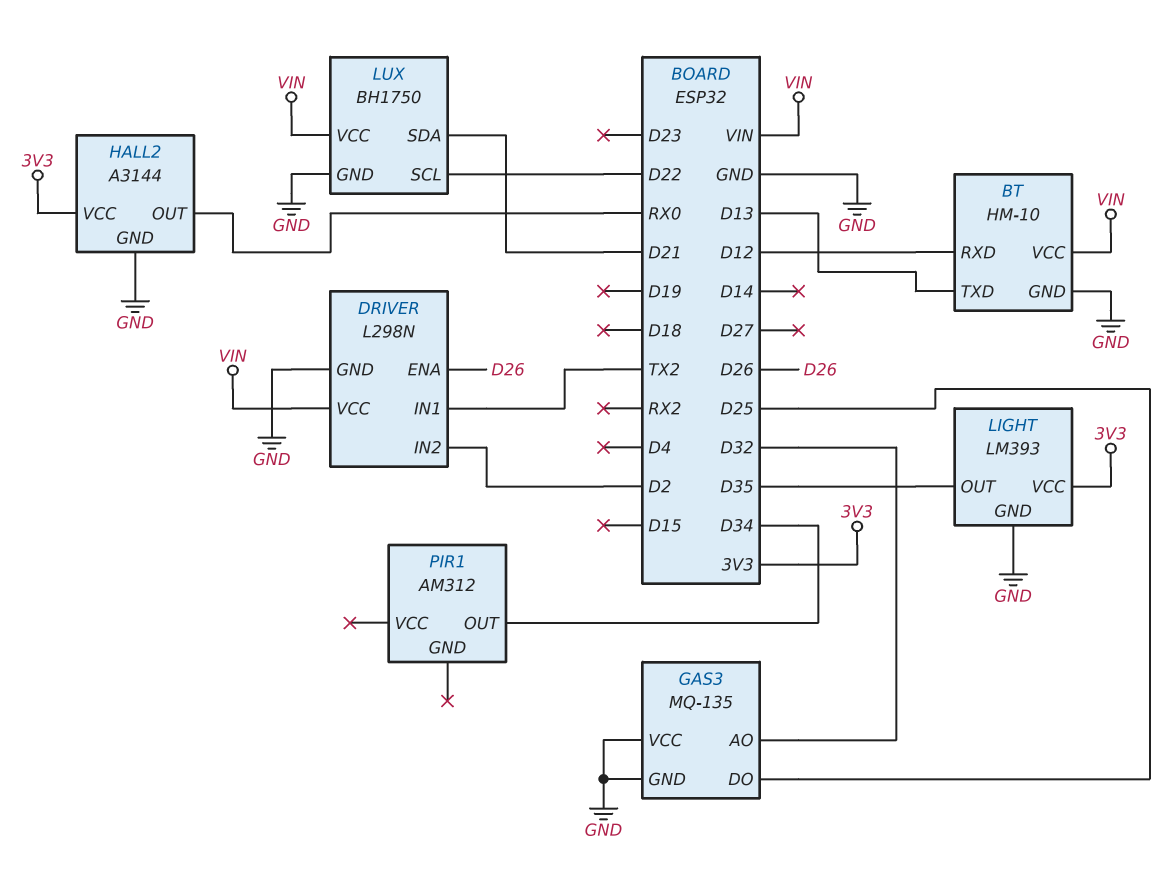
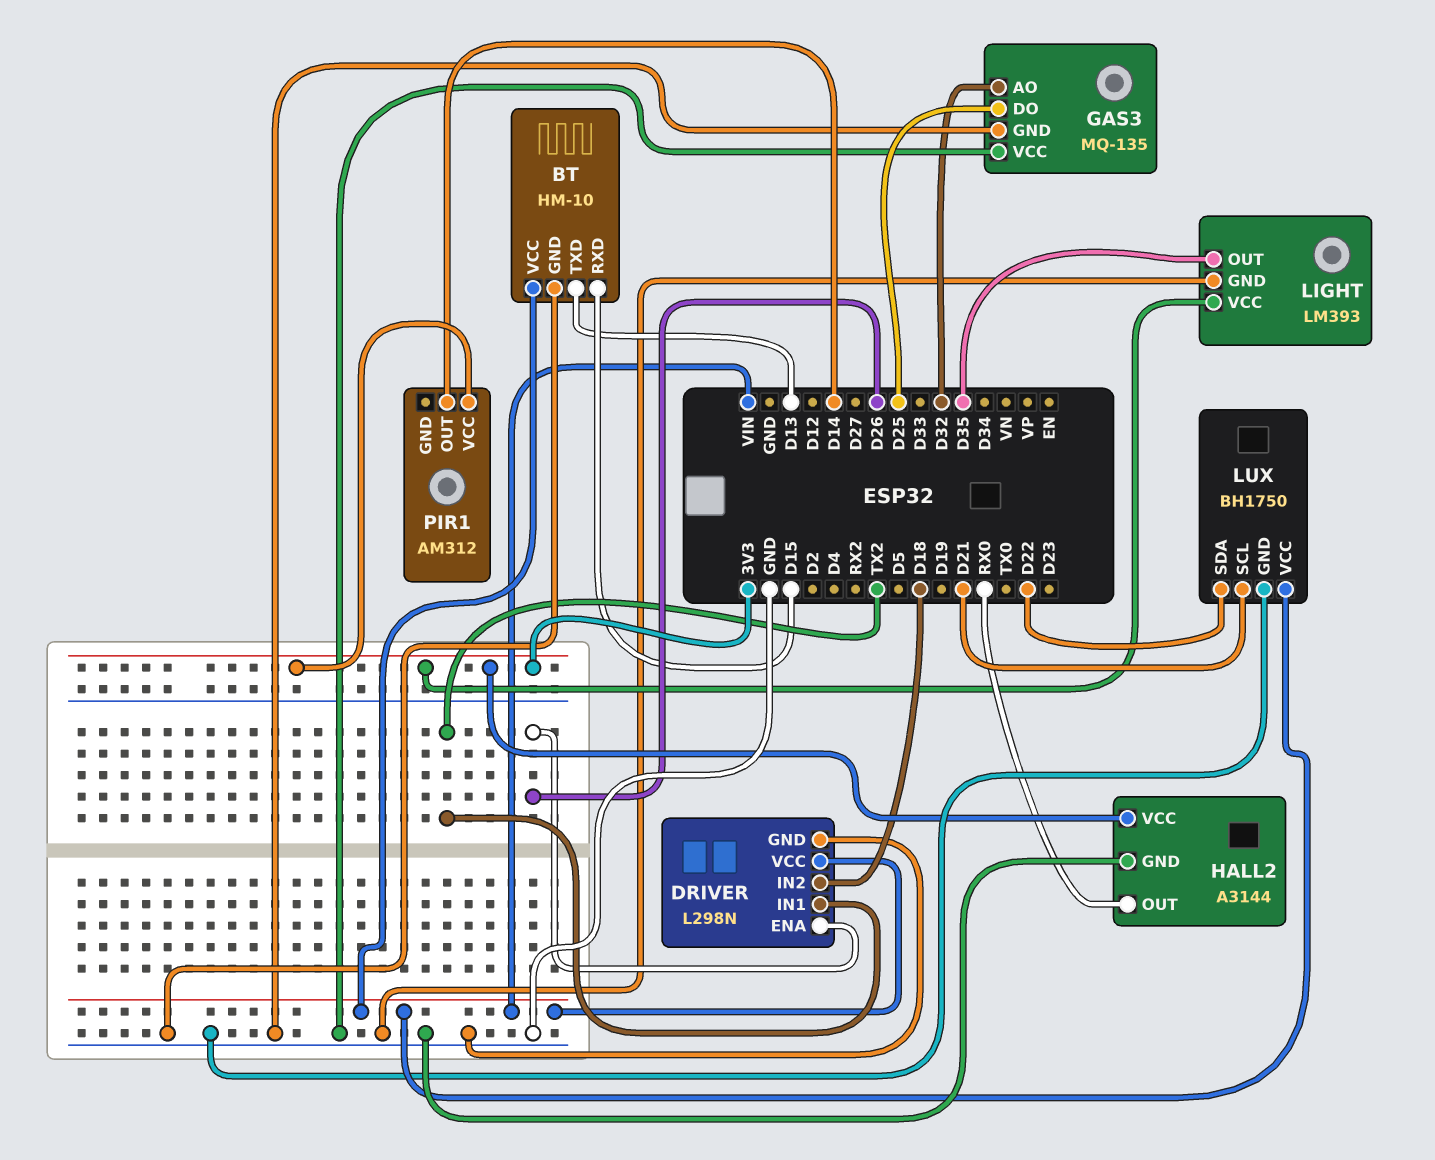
BT pin RXD: D12 -> D15
DRIVER pin IN2: D2 -> D18
LUX pin SCL: D22 -> D21
LUX pin SDA: D21 -> D22
PIR1 pin OUT: D34 -> D14
PIR1 pin VCC: none -> 3V3

